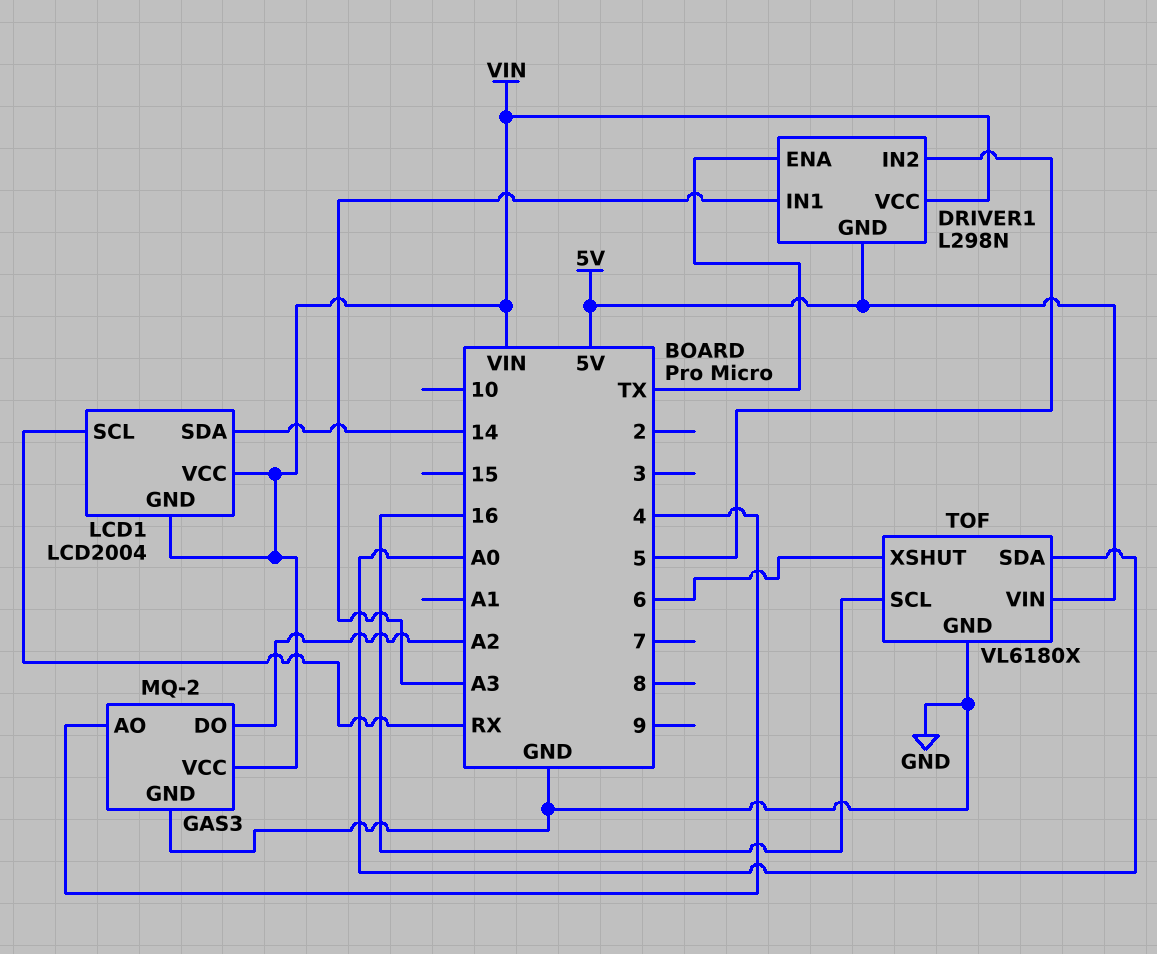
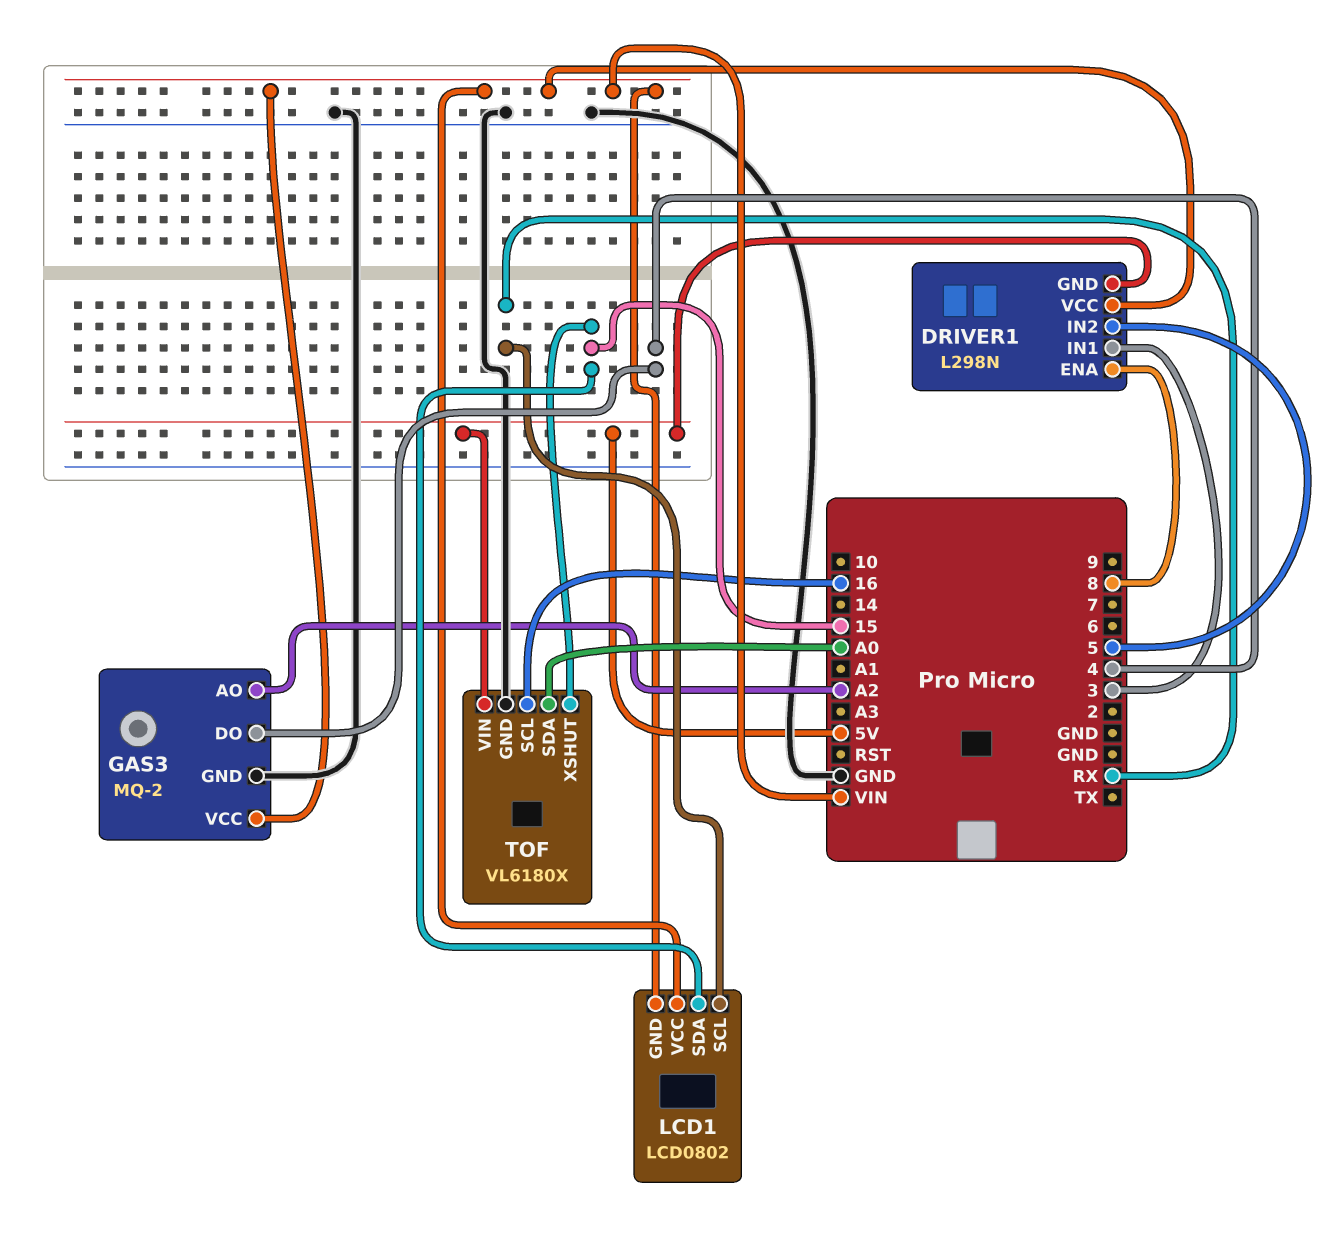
DRIVER1 pin ENA: TX -> 8
DRIVER1 pin IN1: A3 -> 3
GAS3 pin AO: 4 -> A2
GAS3 pin DO: A2 -> 4
LCD1: LCD2004 -> LCD0802
LCD1 pin SDA: 14 -> 15
TOF pin XSHUT: 6 -> 15

